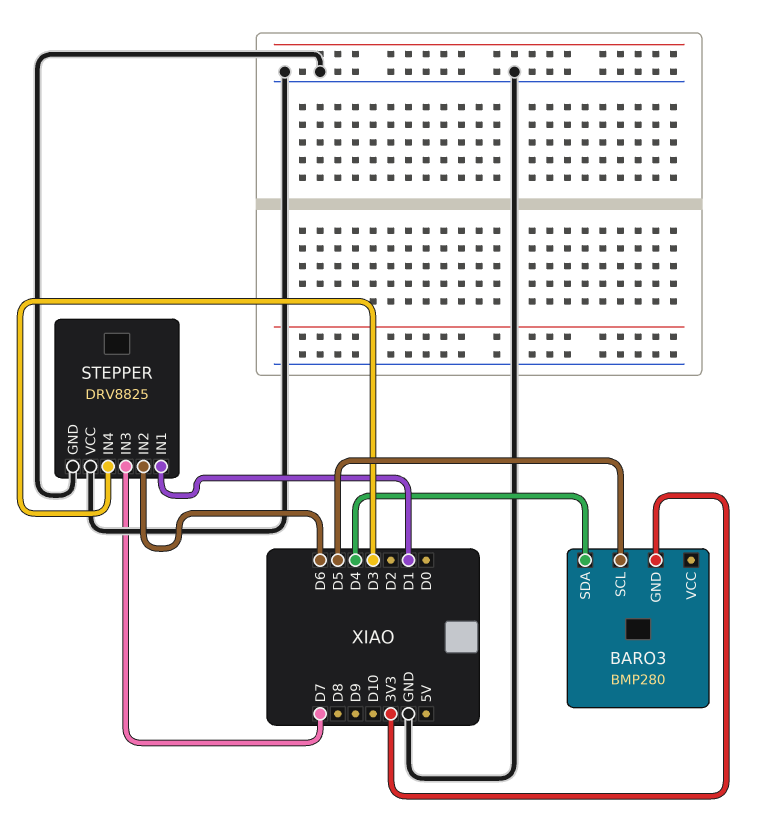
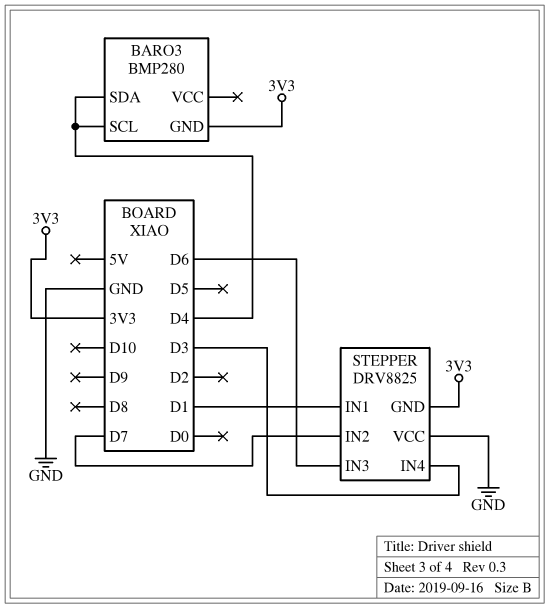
BARO3 pin SCL: D5 -> D4
STEPPER pin GND: GND -> 3V3
STEPPER pin IN2: D6 -> D7
STEPPER pin IN3: D7 -> D6

